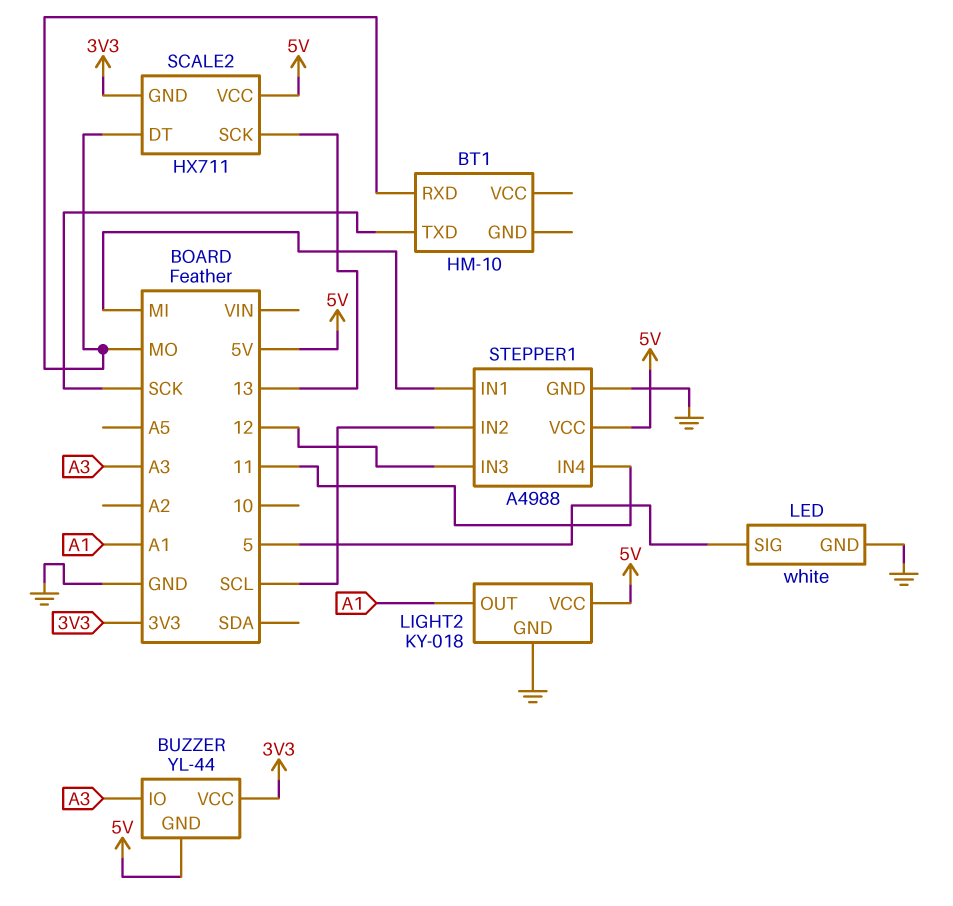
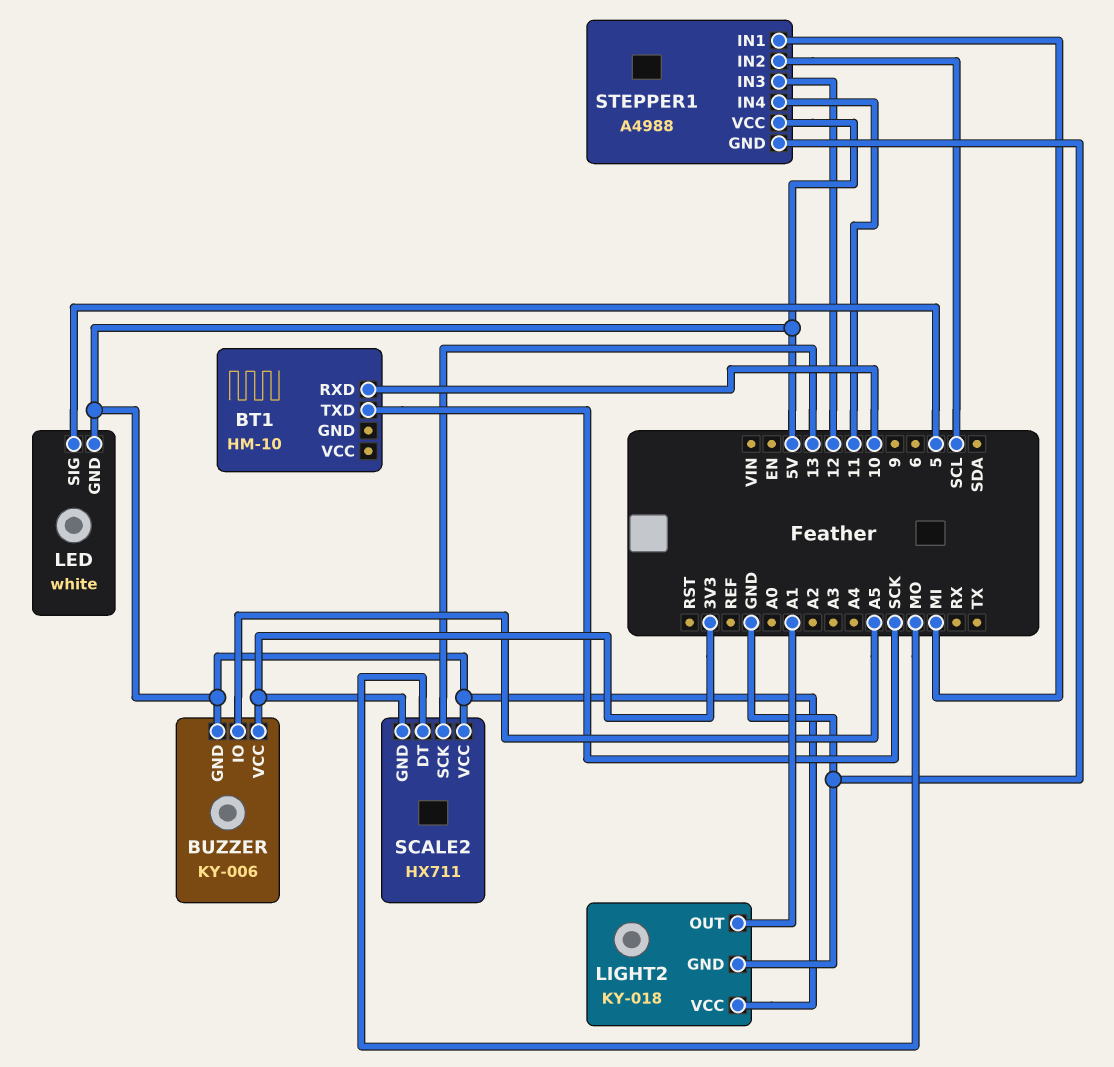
BT1 pin RXD: MO -> 10
BUZZER: YL-44 -> KY-006
BUZZER pin IO: A3 -> A5
LED pin GND: GND -> 5V

